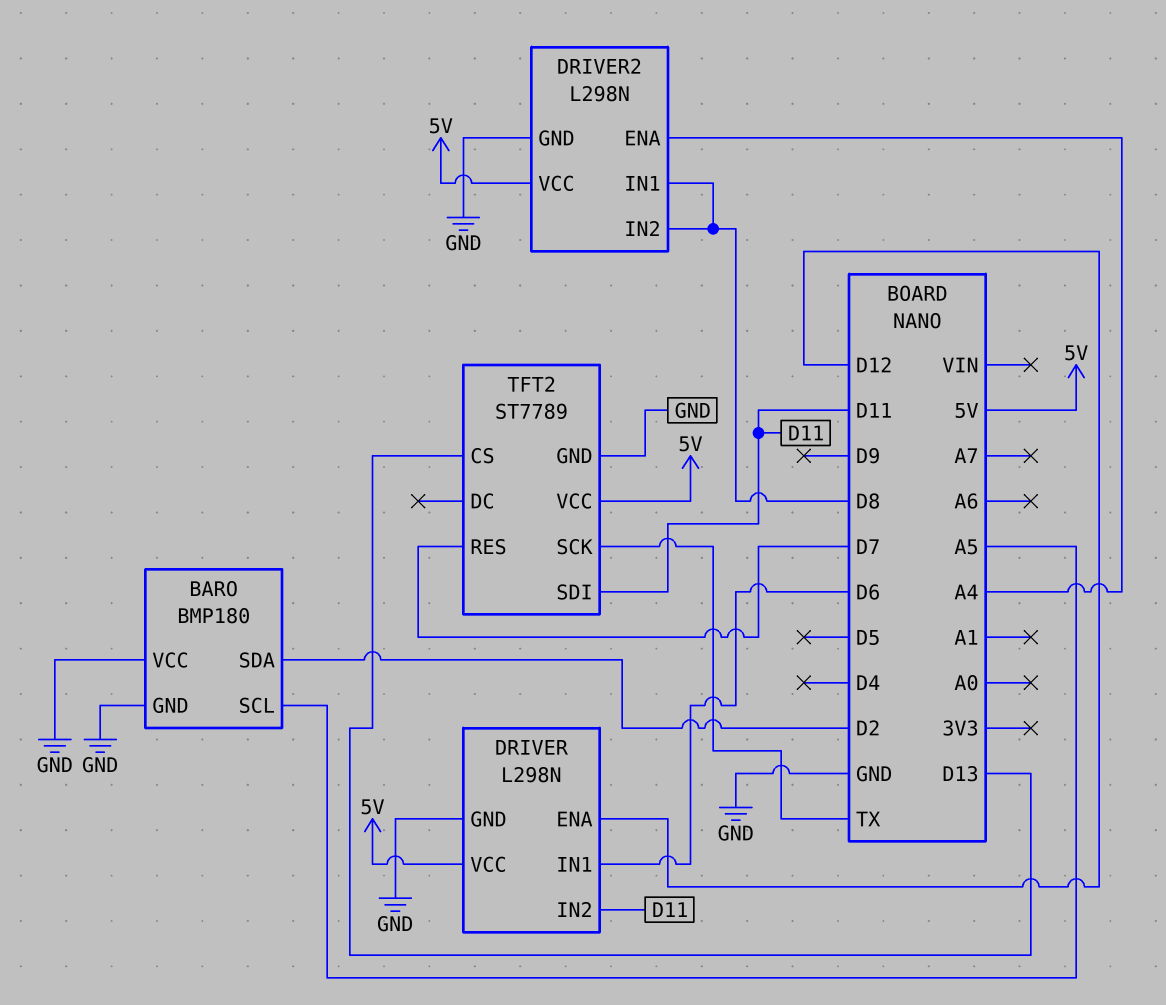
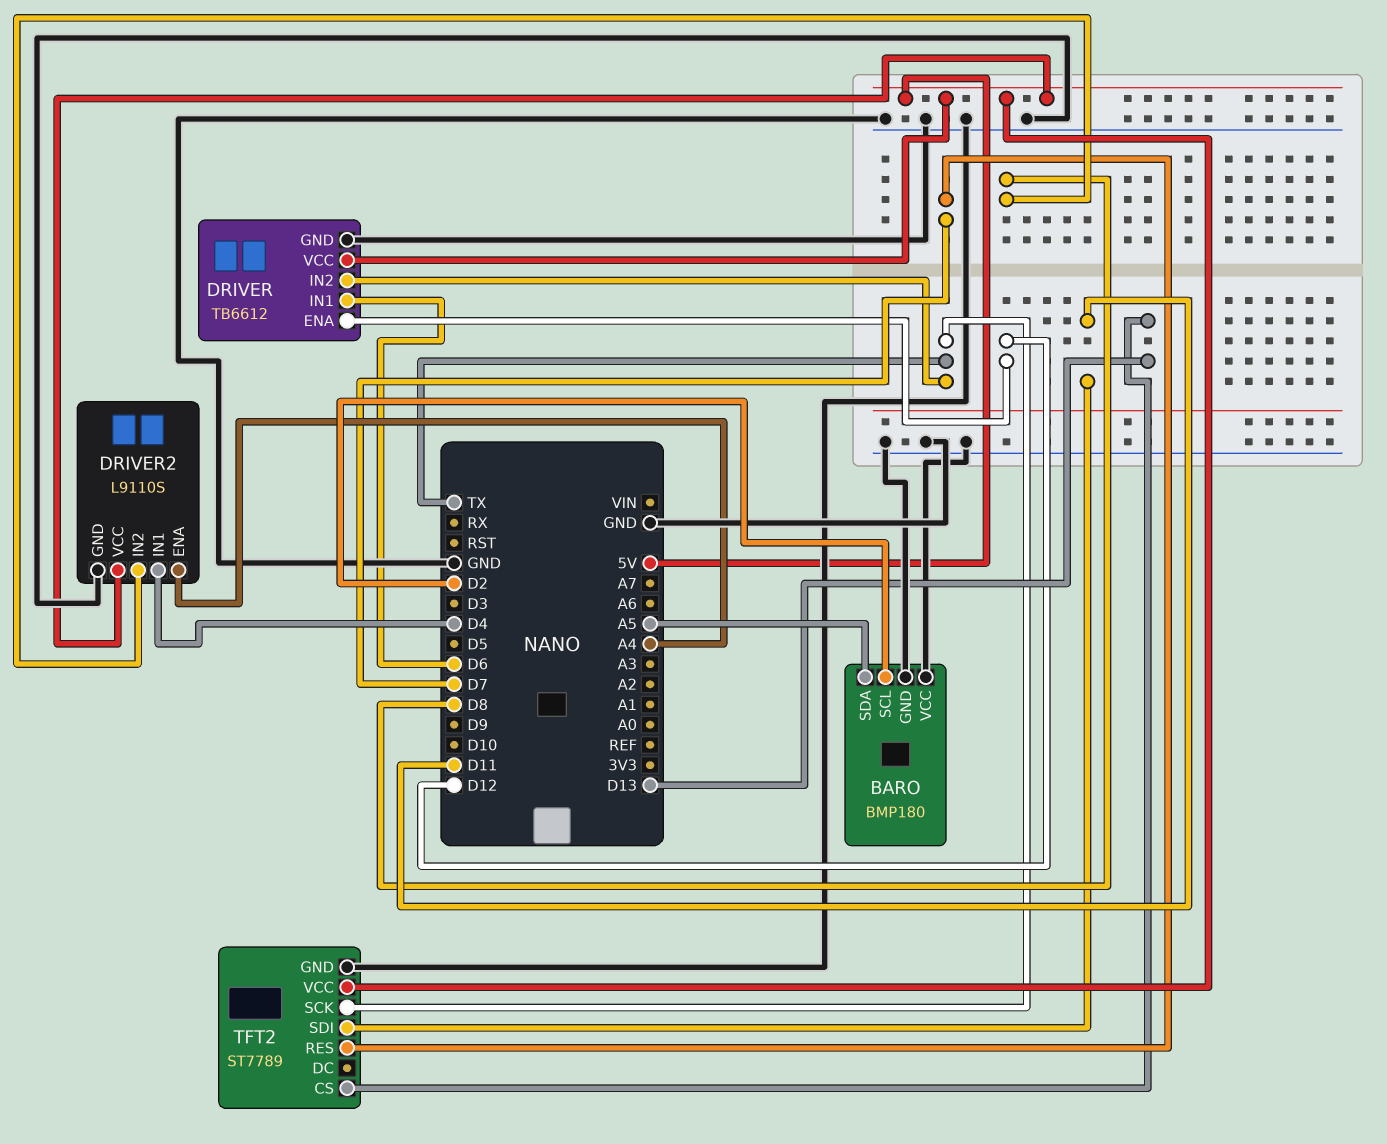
BARO pin SCL: A5 -> D2
BARO pin SDA: D2 -> A5
DRIVER: L298N -> TB6612
DRIVER pin IN2: D11 -> TX
DRIVER2: L298N -> L9110S
DRIVER2 pin IN1: D8 -> D4

